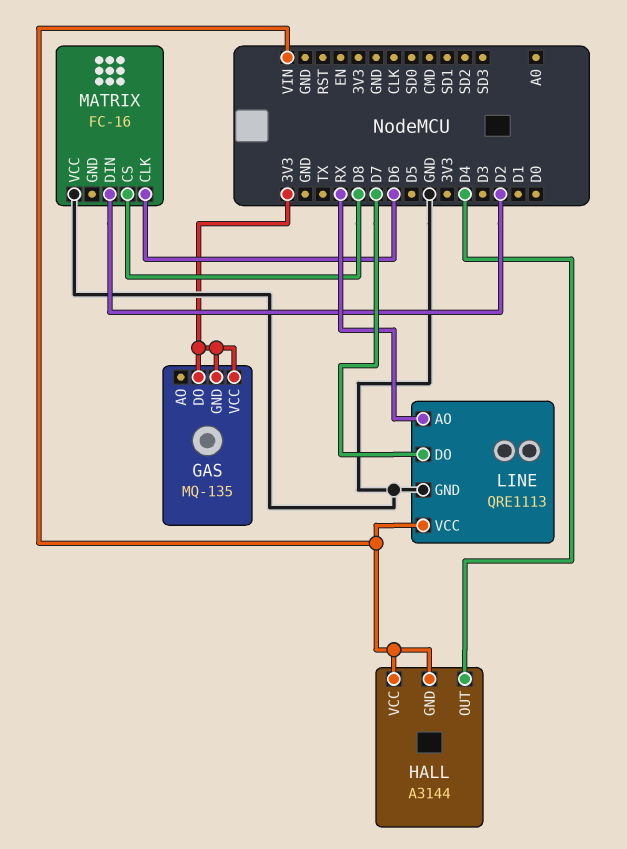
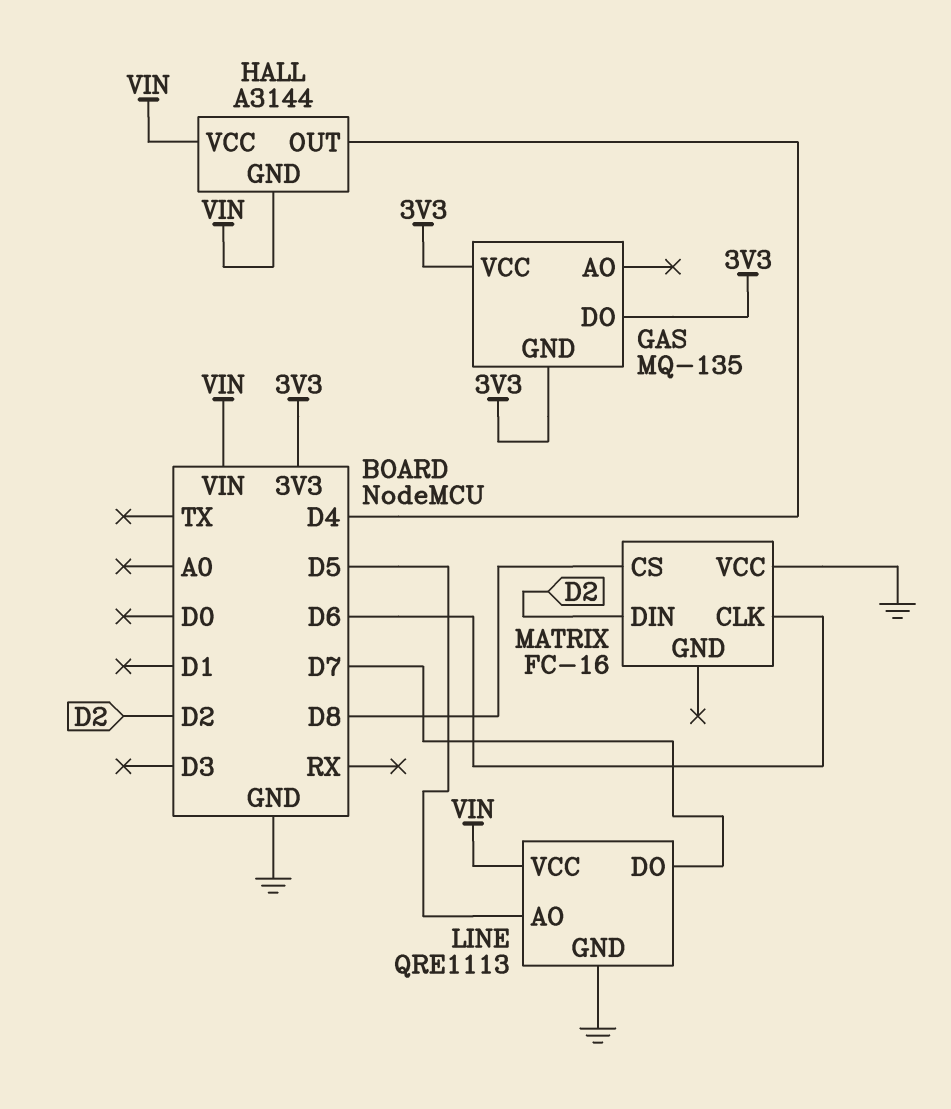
LINE pin AO: RX -> D5

